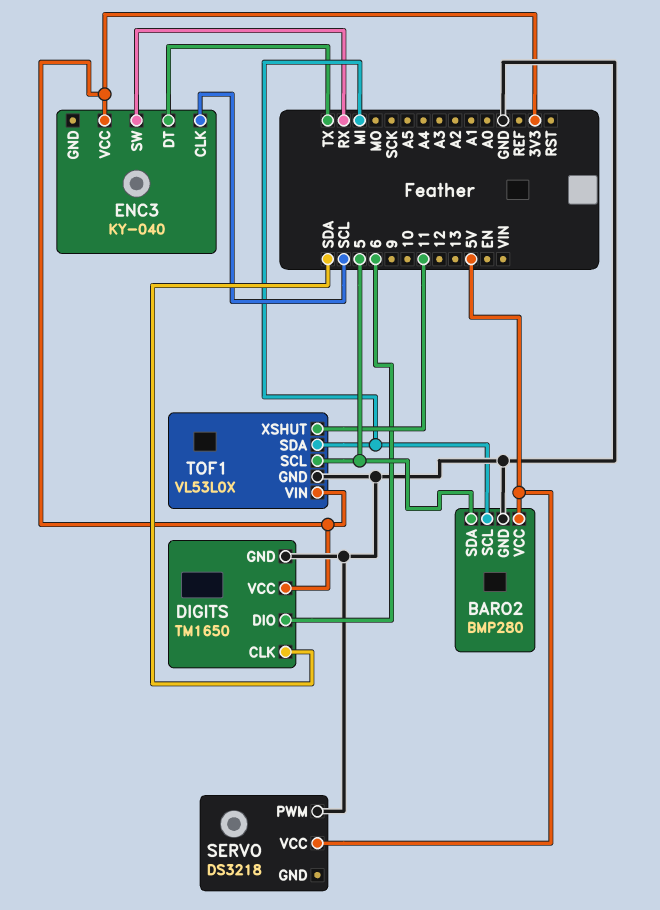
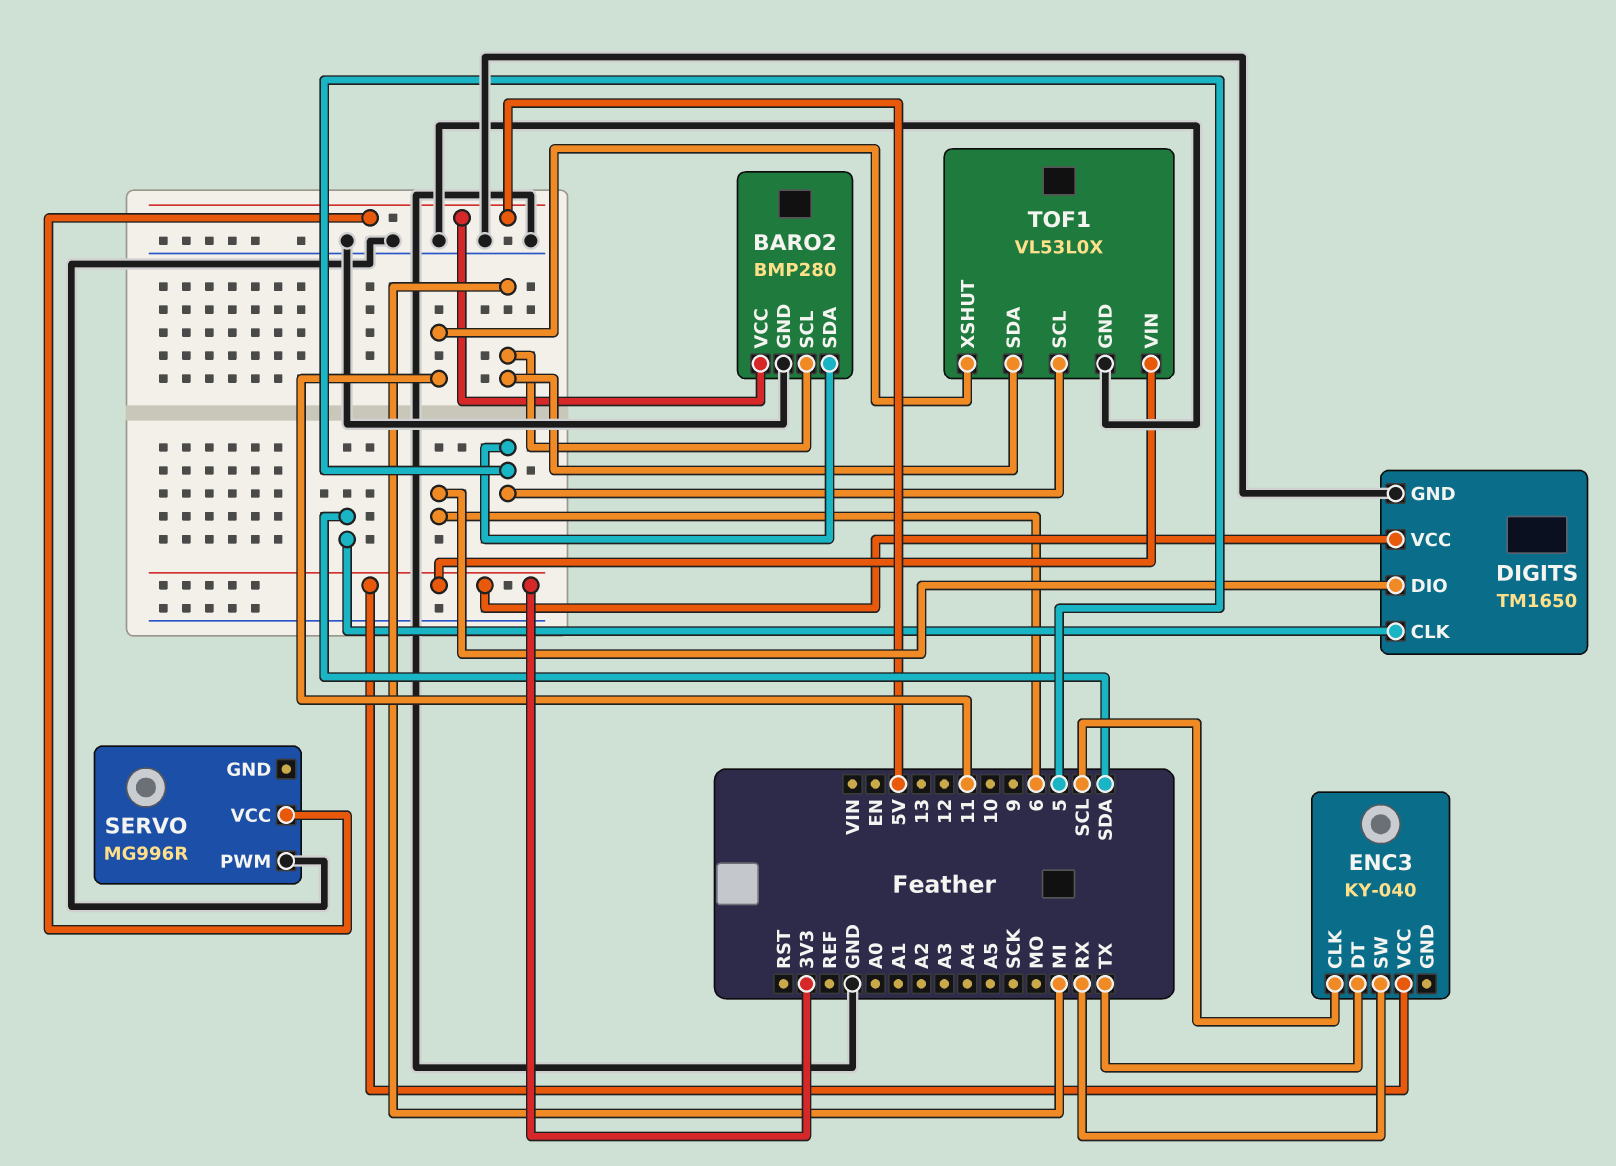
SERVO: DS3218 -> MG996R

